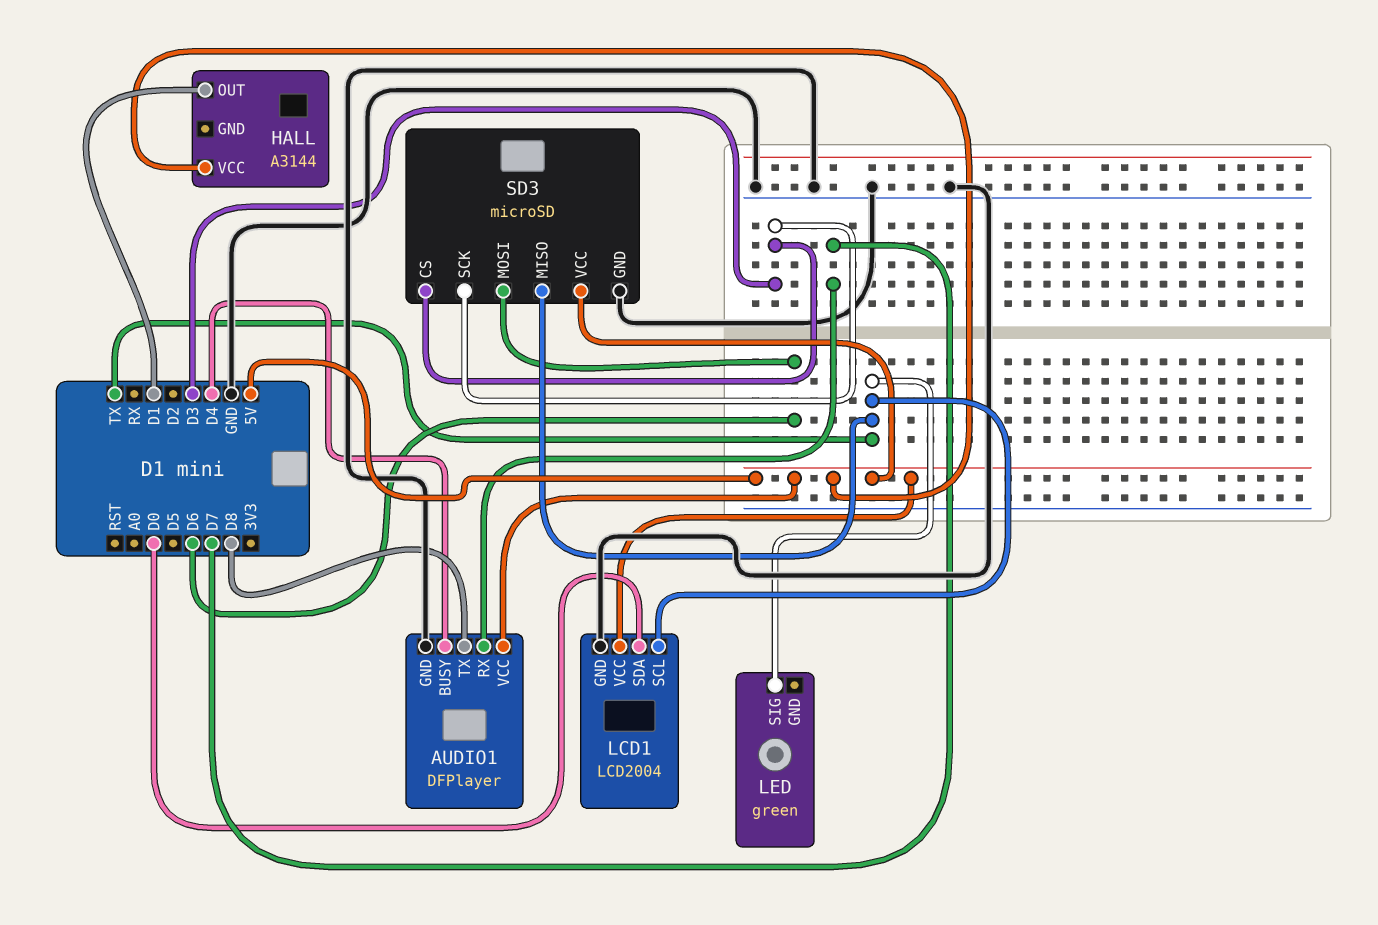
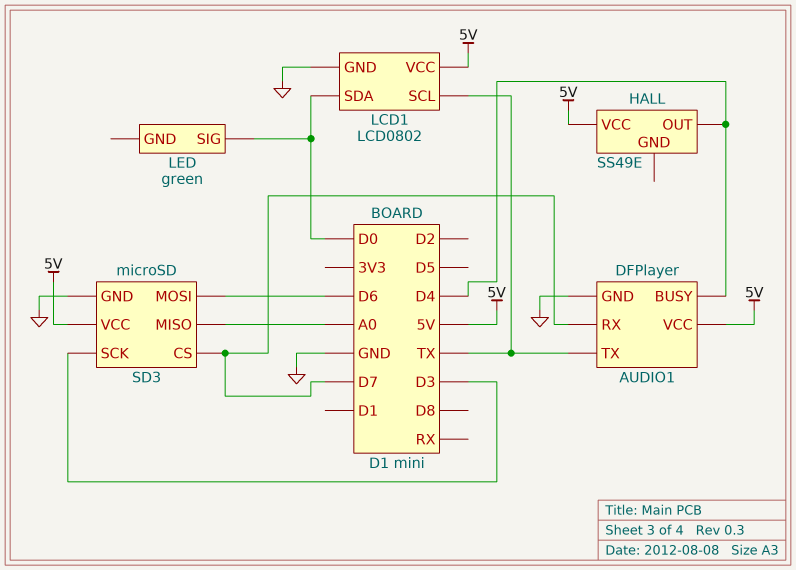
AUDIO1 pin TX: D8 -> TX
HALL: A3144 -> SS49E
HALL pin OUT: D1 -> D4
LCD1: LCD2004 -> LCD0802
LED pin SIG: TX -> D0
SD3 pin CS: D3 -> D7
SD3 pin MISO: TX -> A0

